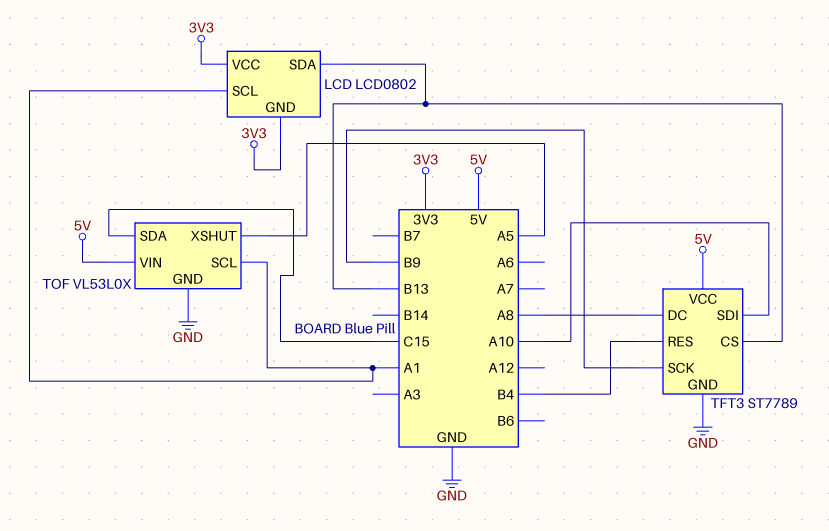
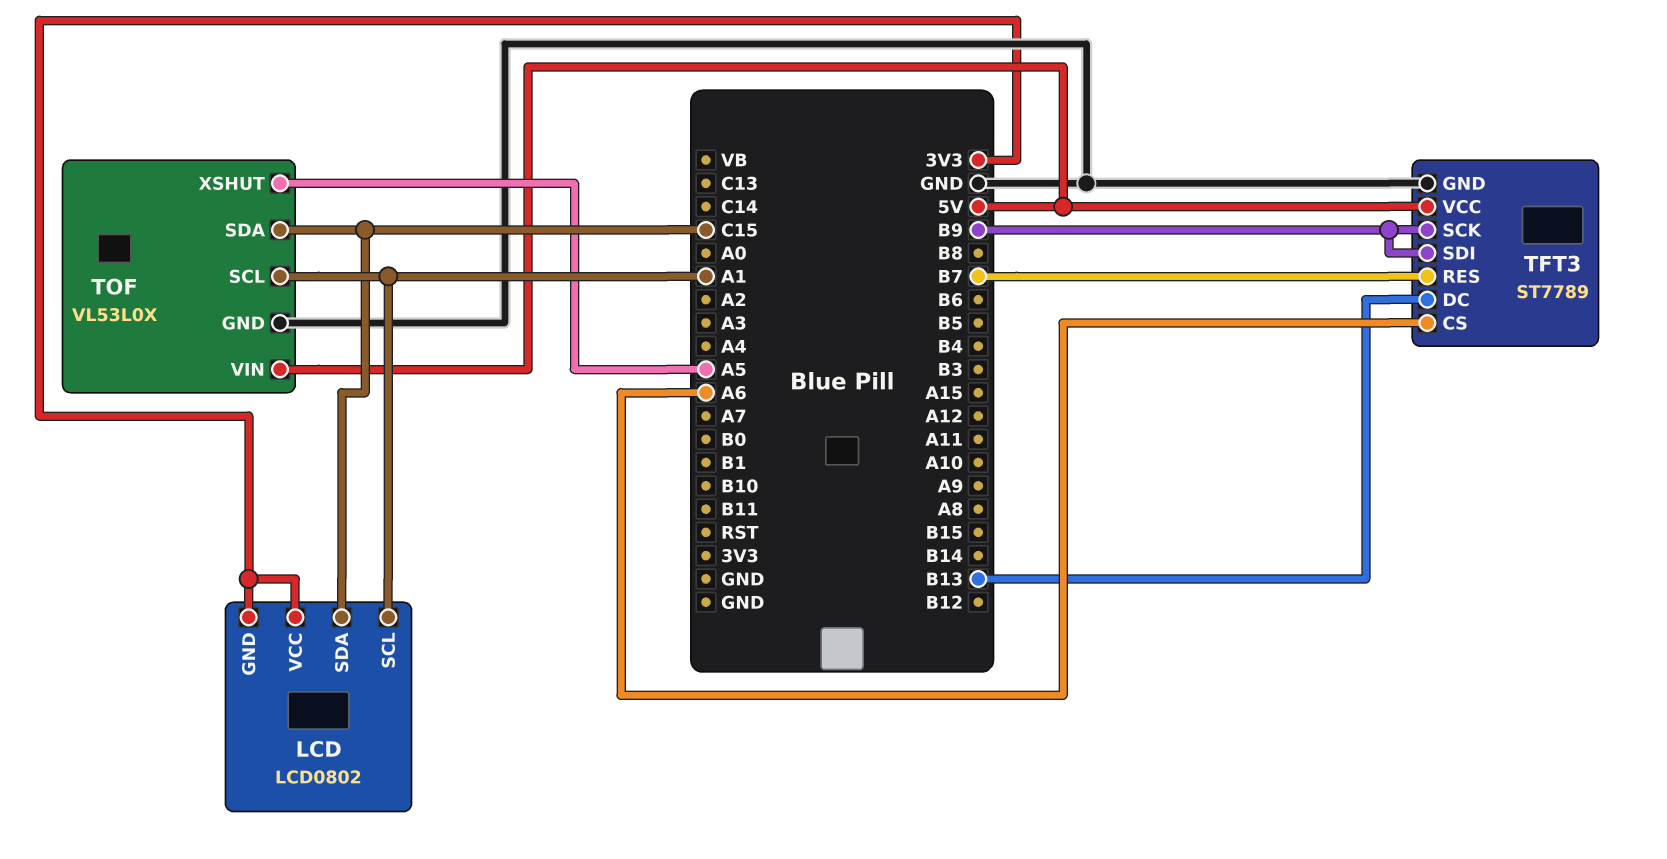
LCD pin SDA: B13 -> C15
TFT3 pin CS: B13 -> A6
TFT3 pin DC: A8 -> B13
TFT3 pin RES: B4 -> B7
TFT3 pin SDI: A10 -> B9

